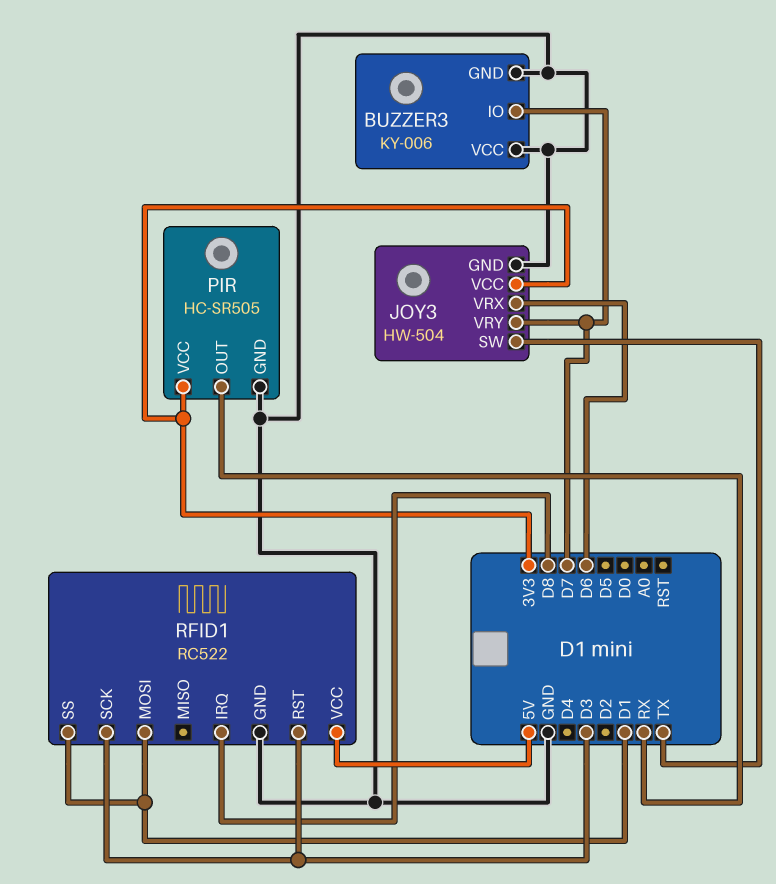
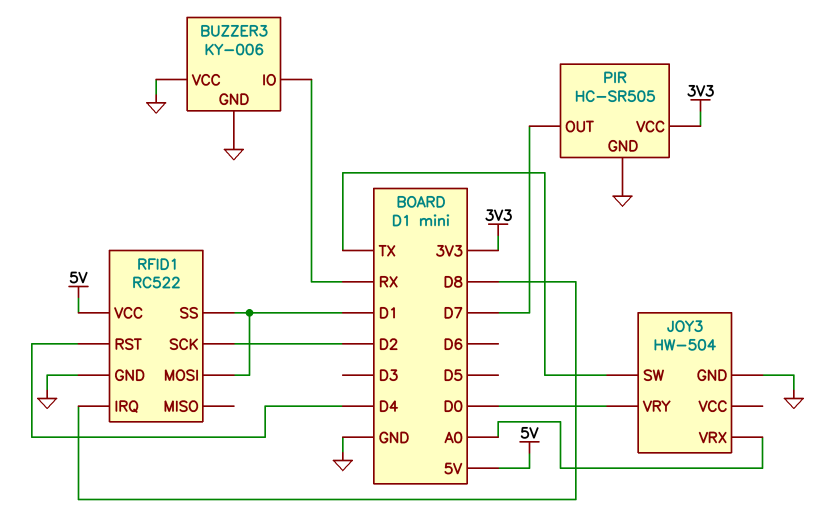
BUZZER3 pin IO: D7 -> RX
JOY3 pin VCC: 3V3 -> none
JOY3 pin VRX: D6 -> A0
JOY3 pin VRY: D7 -> D0
PIR pin OUT: RX -> D7
RFID1 pin RST: D3 -> D4
RFID1 pin SCK: D3 -> D2

